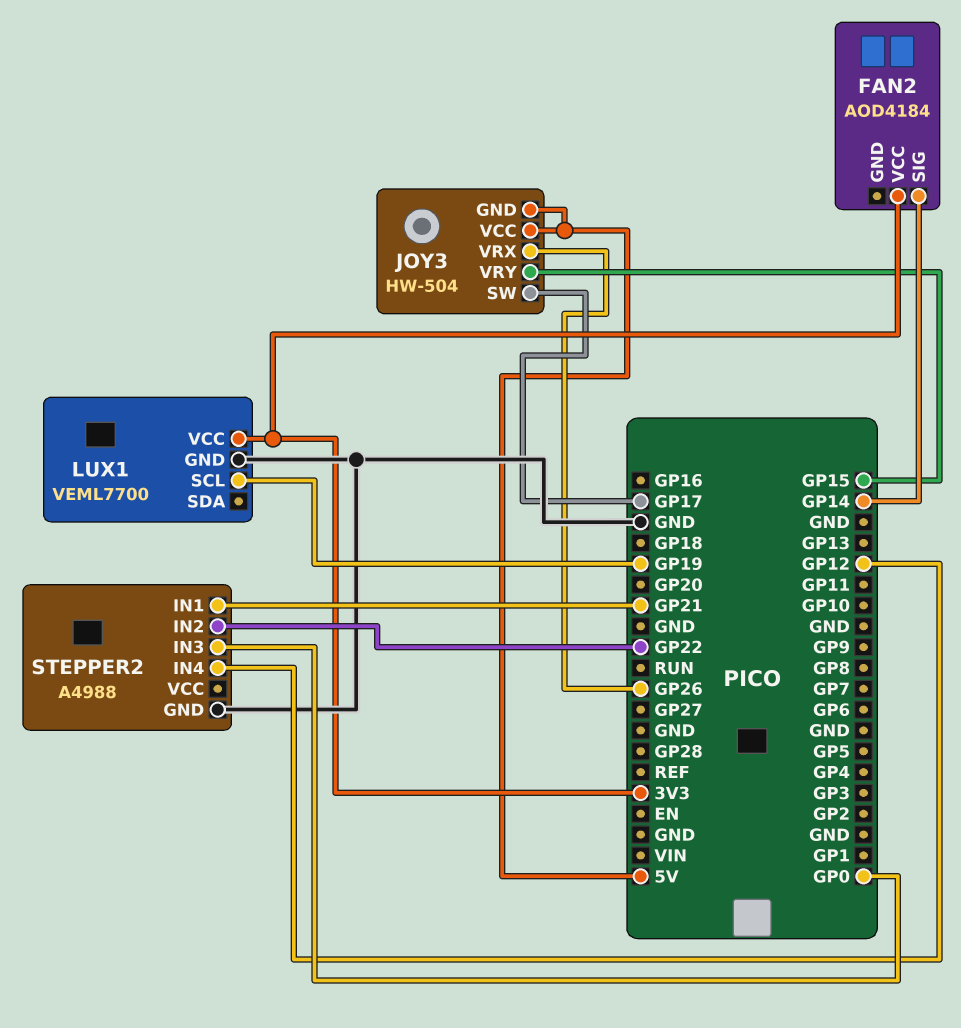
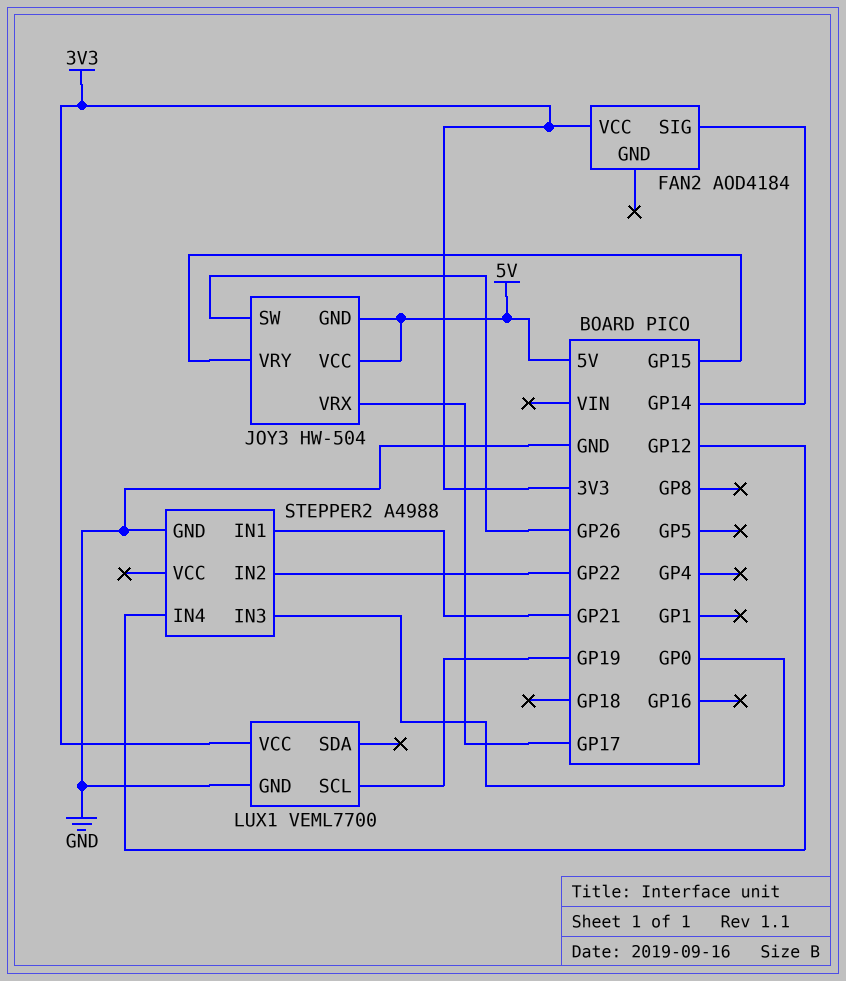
JOY3 pin SW: GP17 -> GP26
JOY3 pin VRX: GP26 -> GP17

